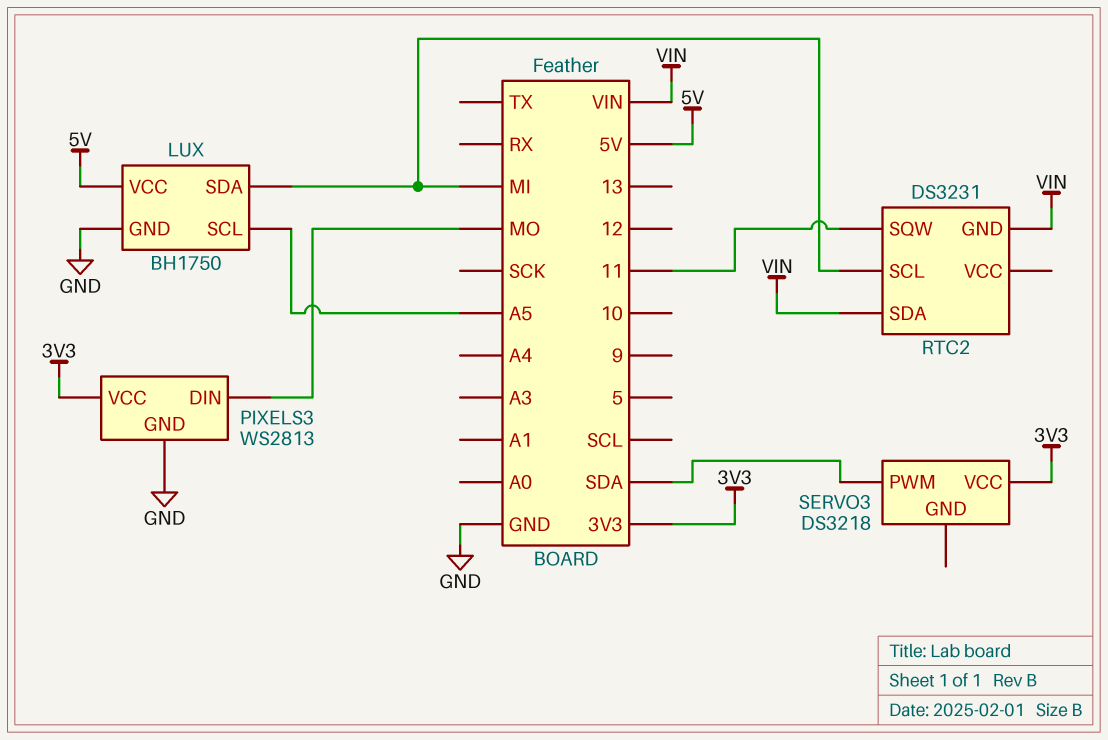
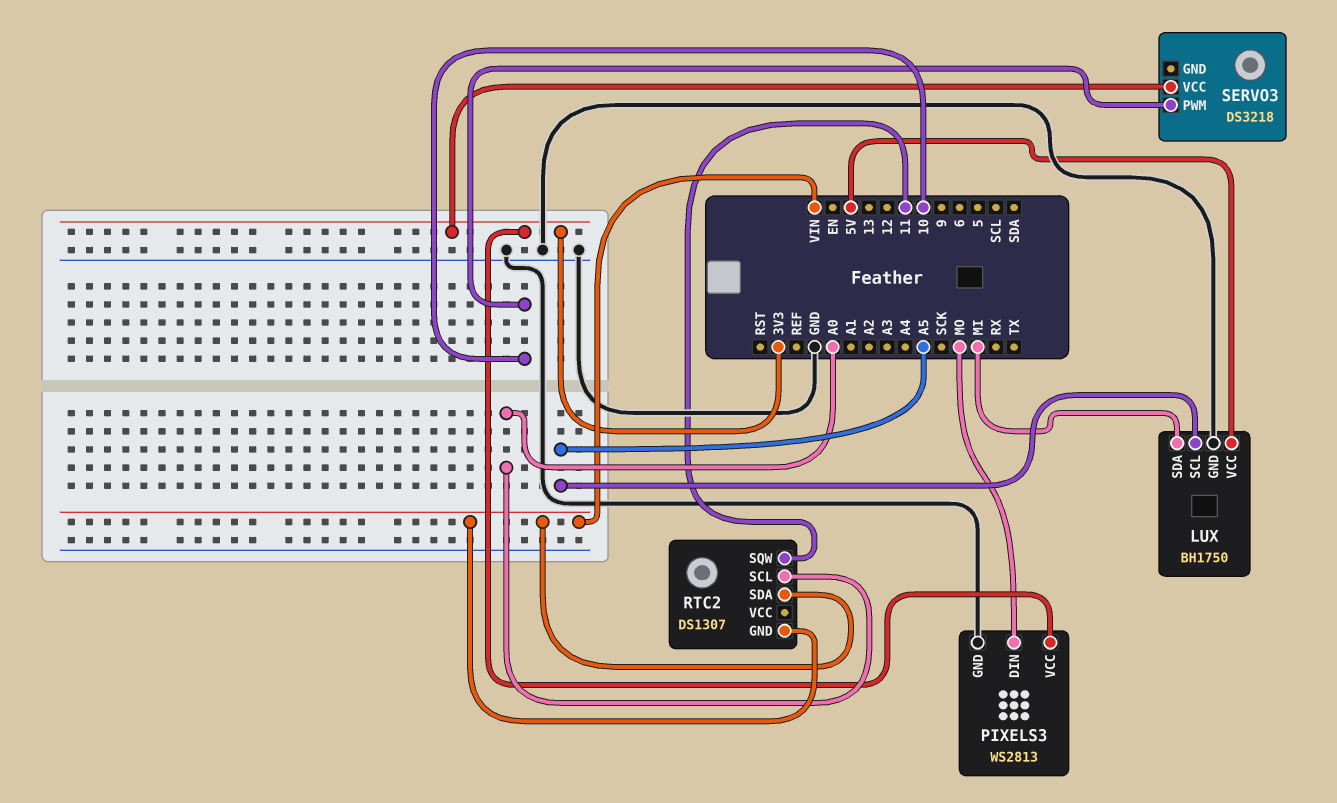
RTC2: DS3231 -> DS1307
RTC2 pin SCL: MI -> A0
SERVO3 pin PWM: SDA -> 10

